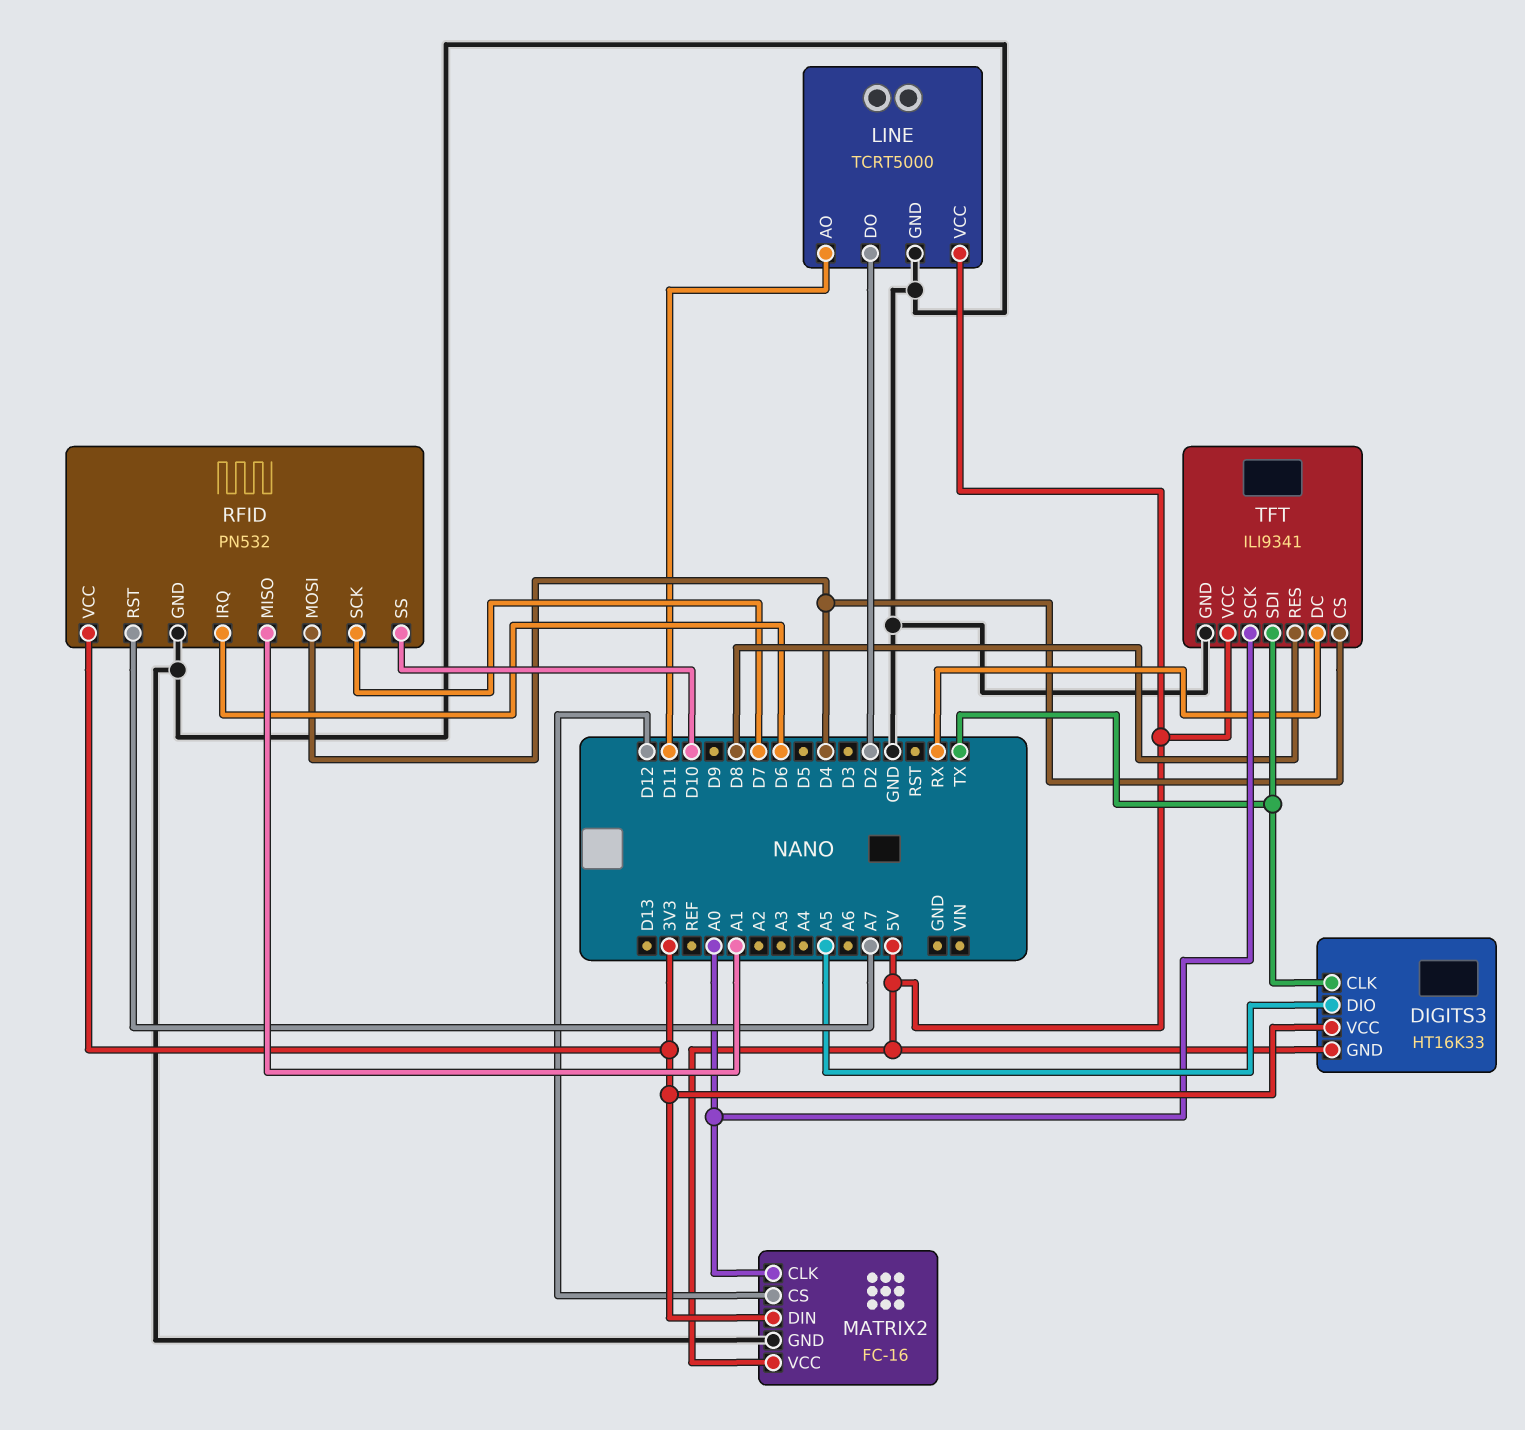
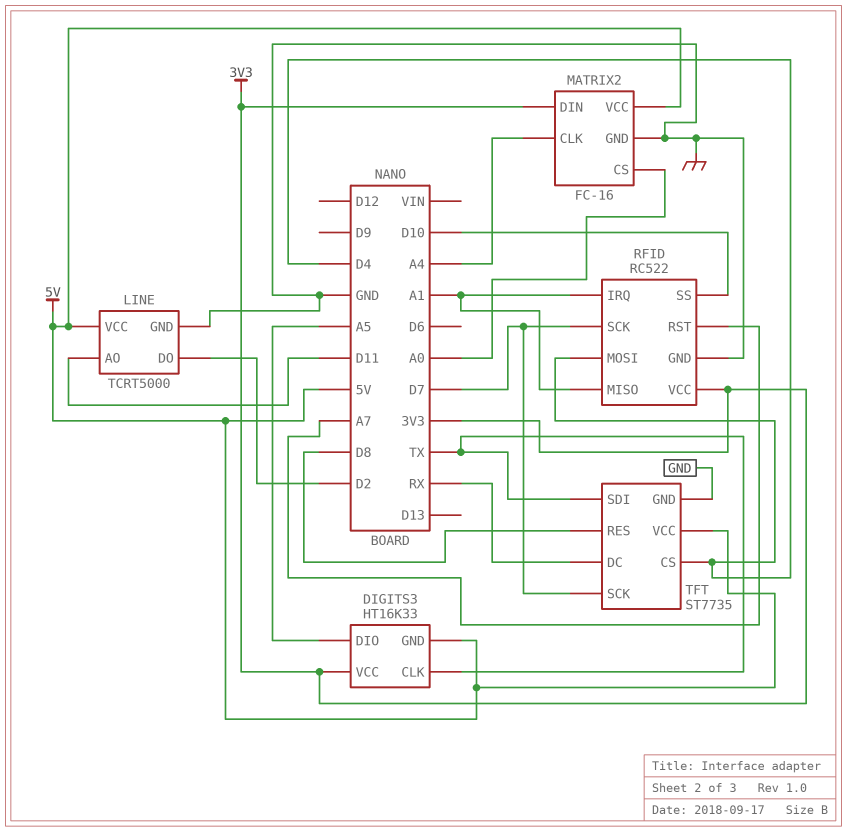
MATRIX2 pin CLK: A0 -> A4
MATRIX2 pin CS: D12 -> A0
RFID: PN532 -> RC522
RFID pin IRQ: D6 -> A1
TFT: ILI9341 -> ST7735
TFT pin SCK: A0 -> D7

